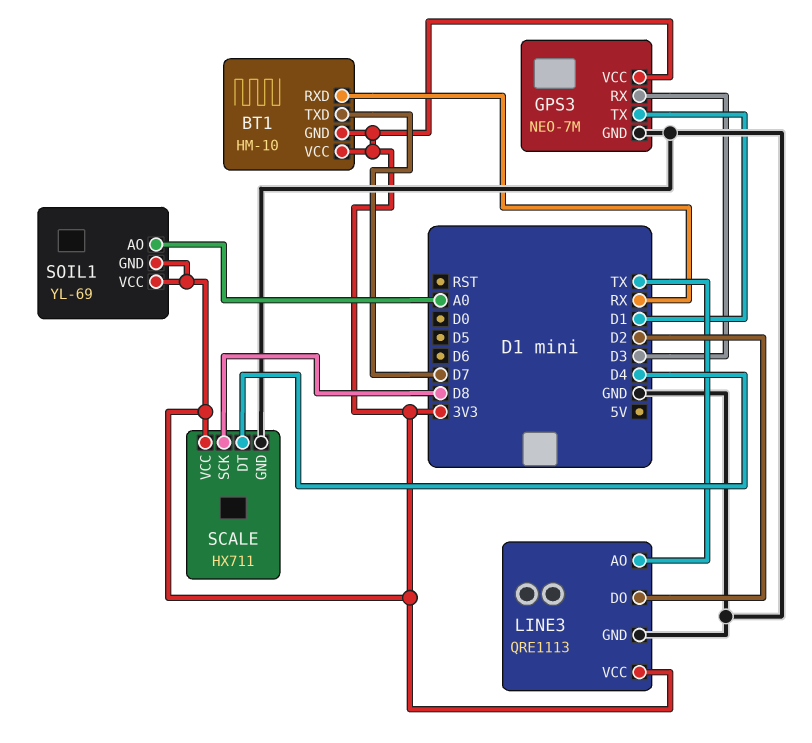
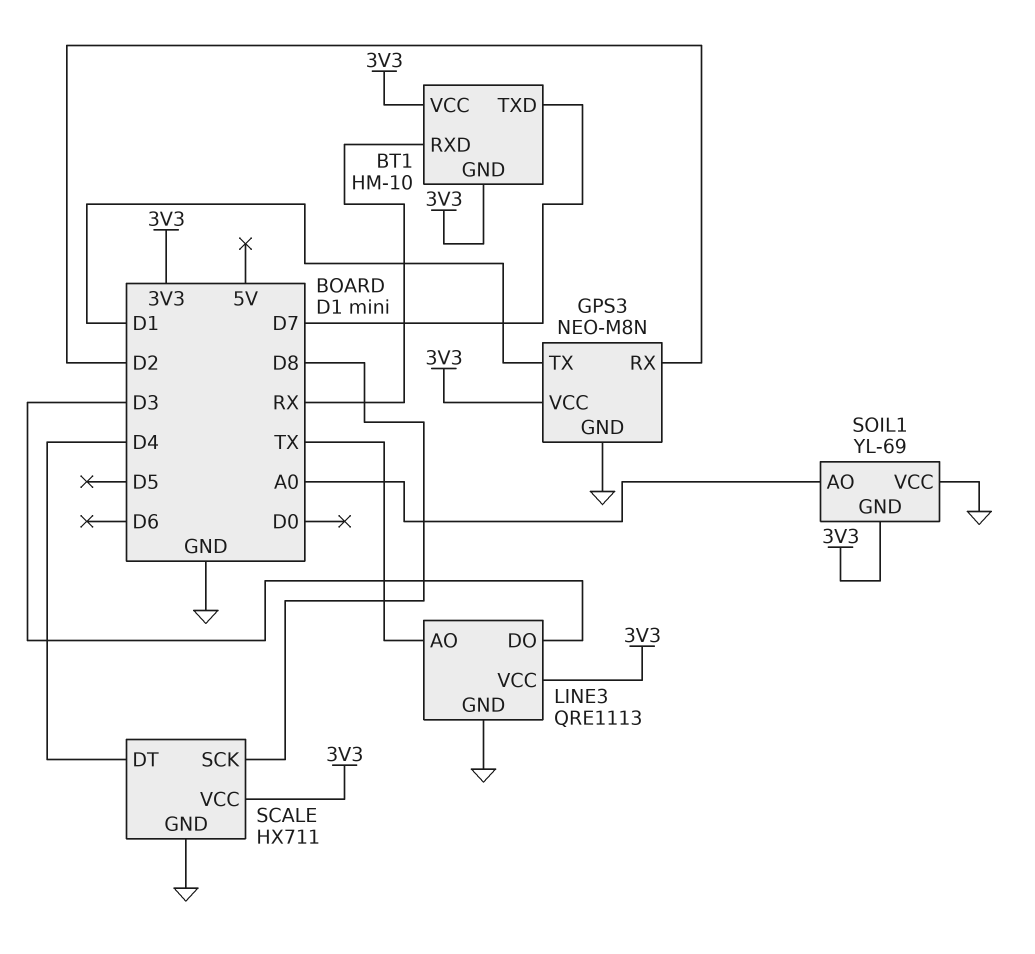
GPS3: NEO-7M -> NEO-M8N
GPS3 pin RX: D3 -> D2
LINE3 pin DO: D2 -> D3
SOIL1 pin VCC: 3V3 -> GND

